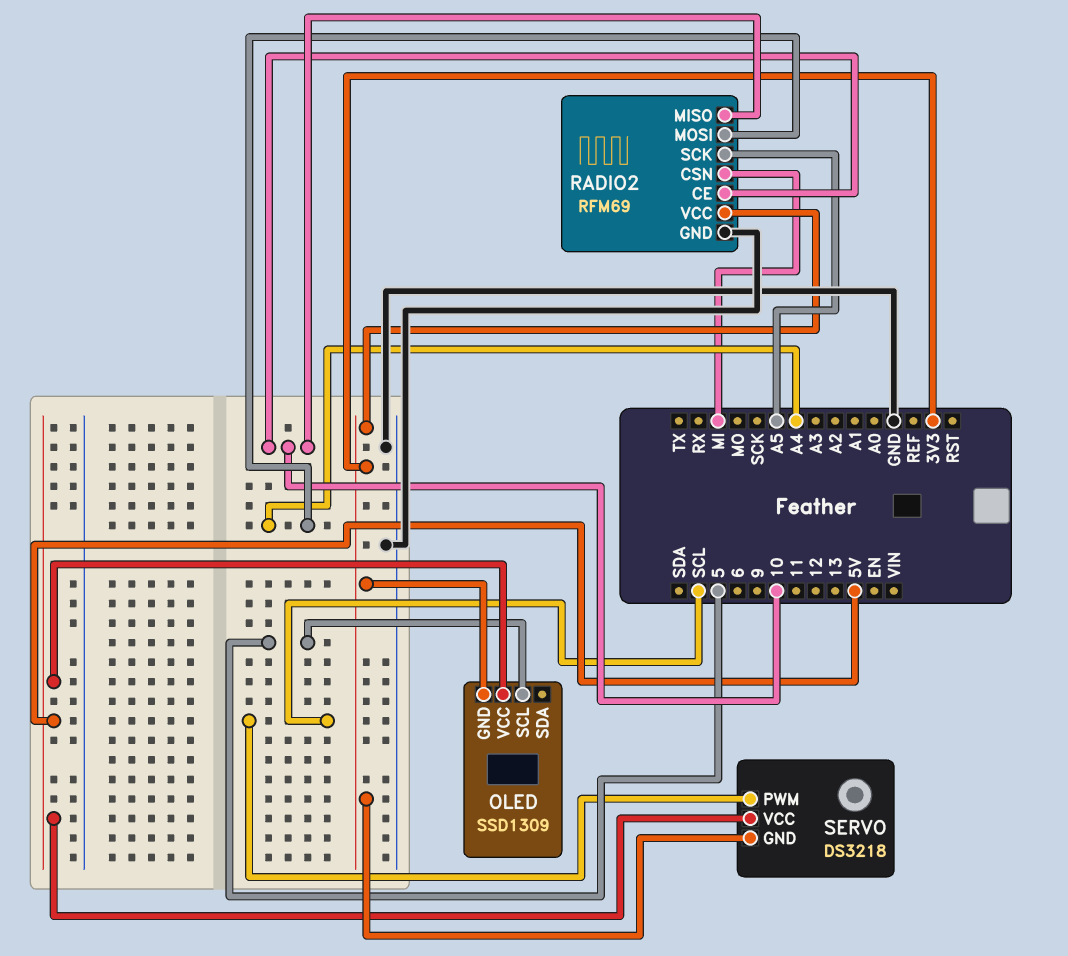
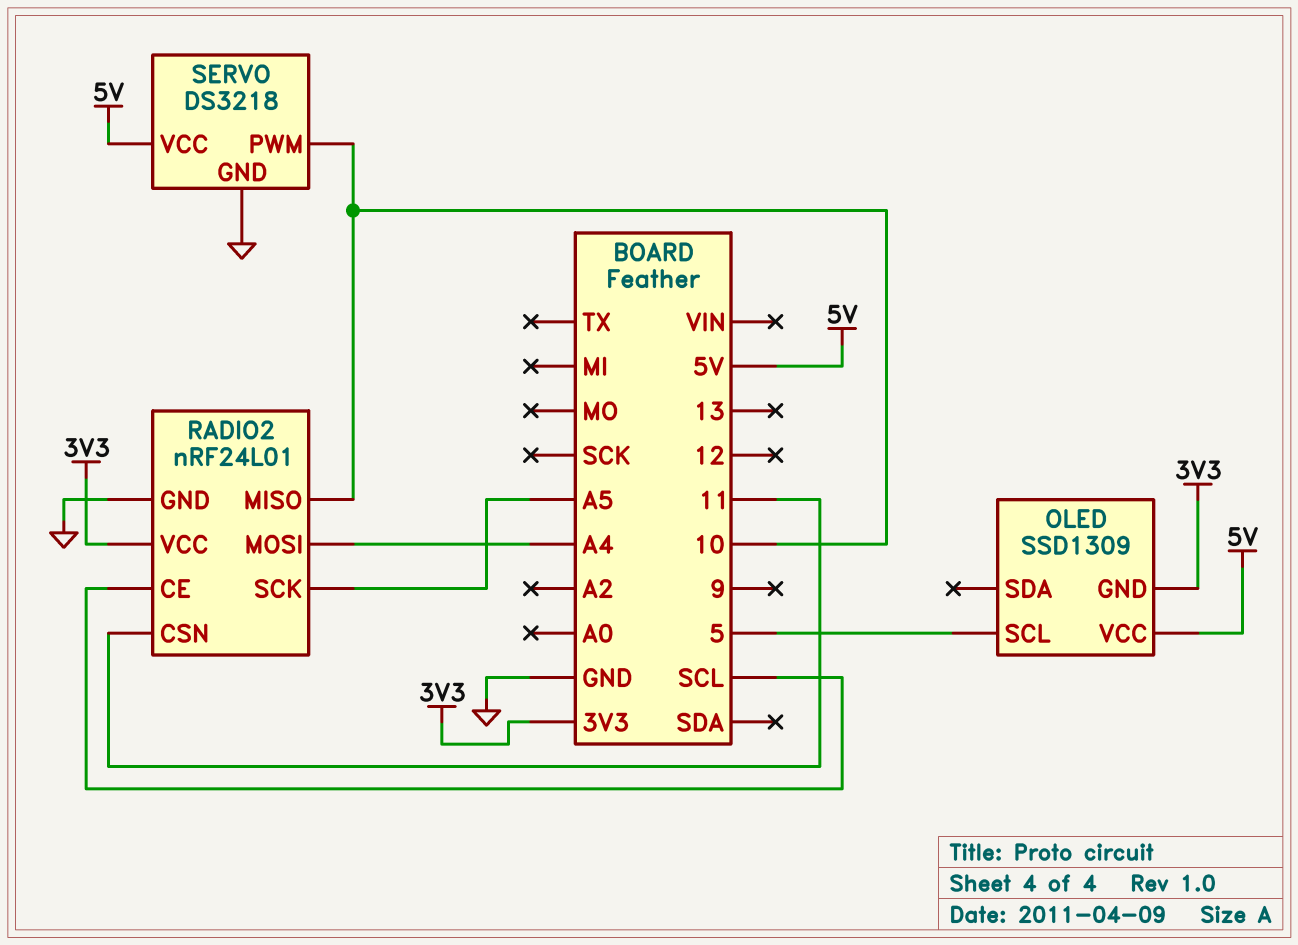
RADIO2: RFM69 -> nRF24L01
RADIO2 pin CE: 10 -> SCL
RADIO2 pin CSN: MI -> 11
SERVO pin GND: 3V3 -> GND
SERVO pin PWM: SCL -> 10

